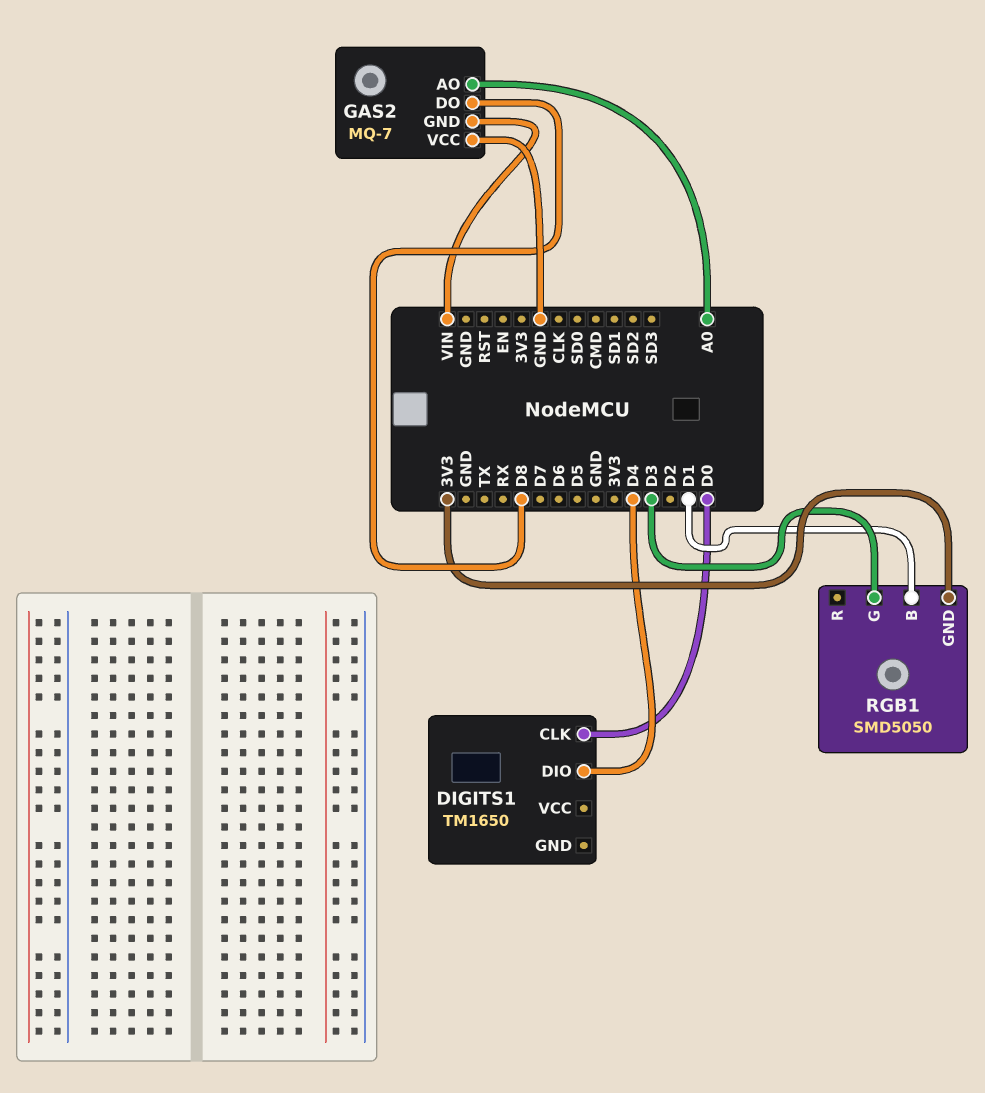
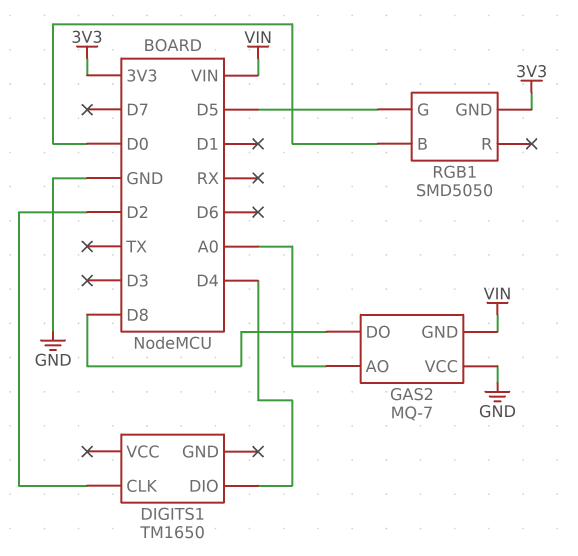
DIGITS1 pin CLK: D0 -> D2
RGB1 pin B: D1 -> D0
RGB1 pin G: D3 -> D5

